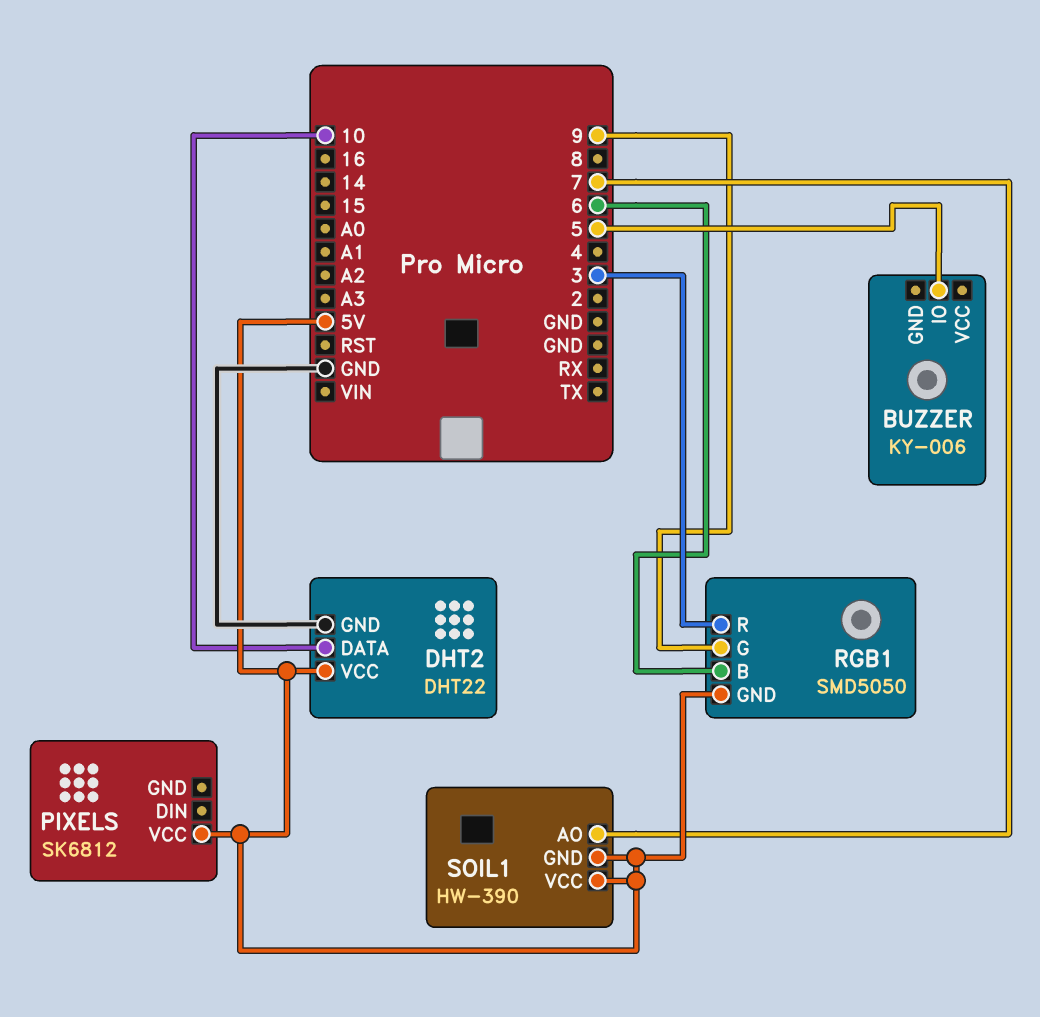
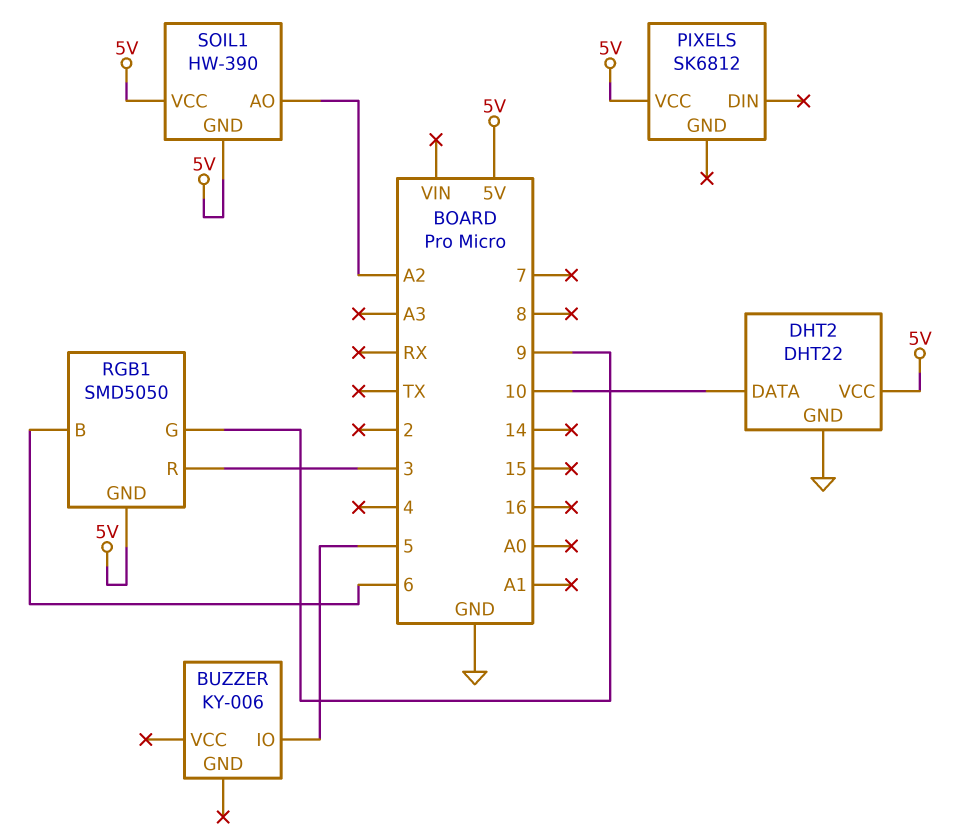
SOIL1 pin AO: 7 -> A2

